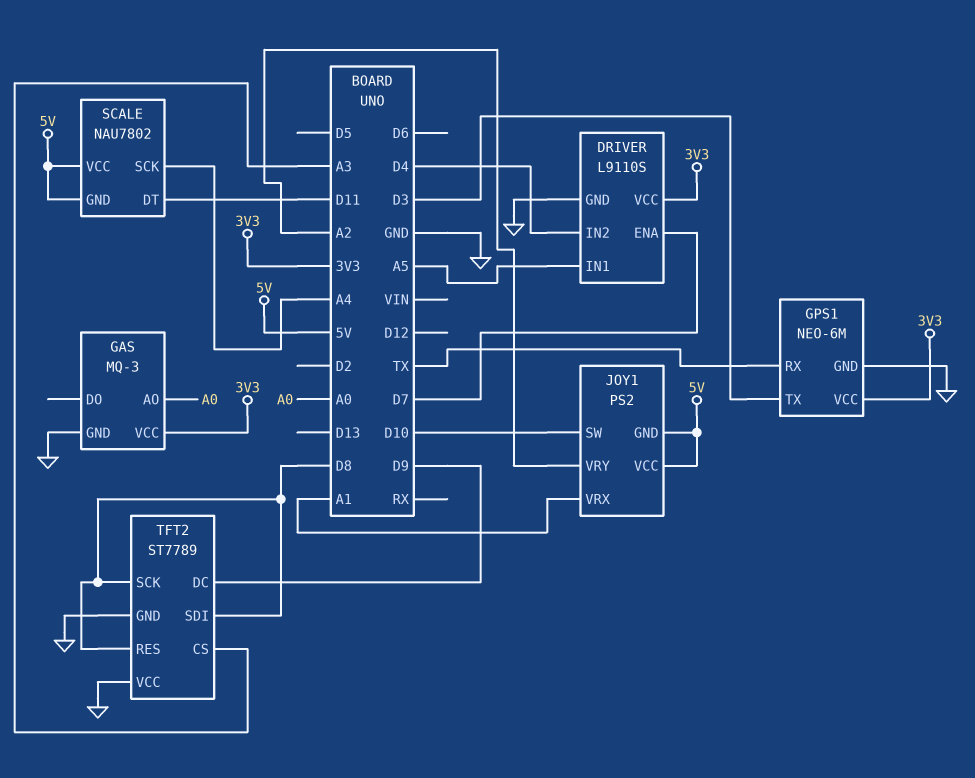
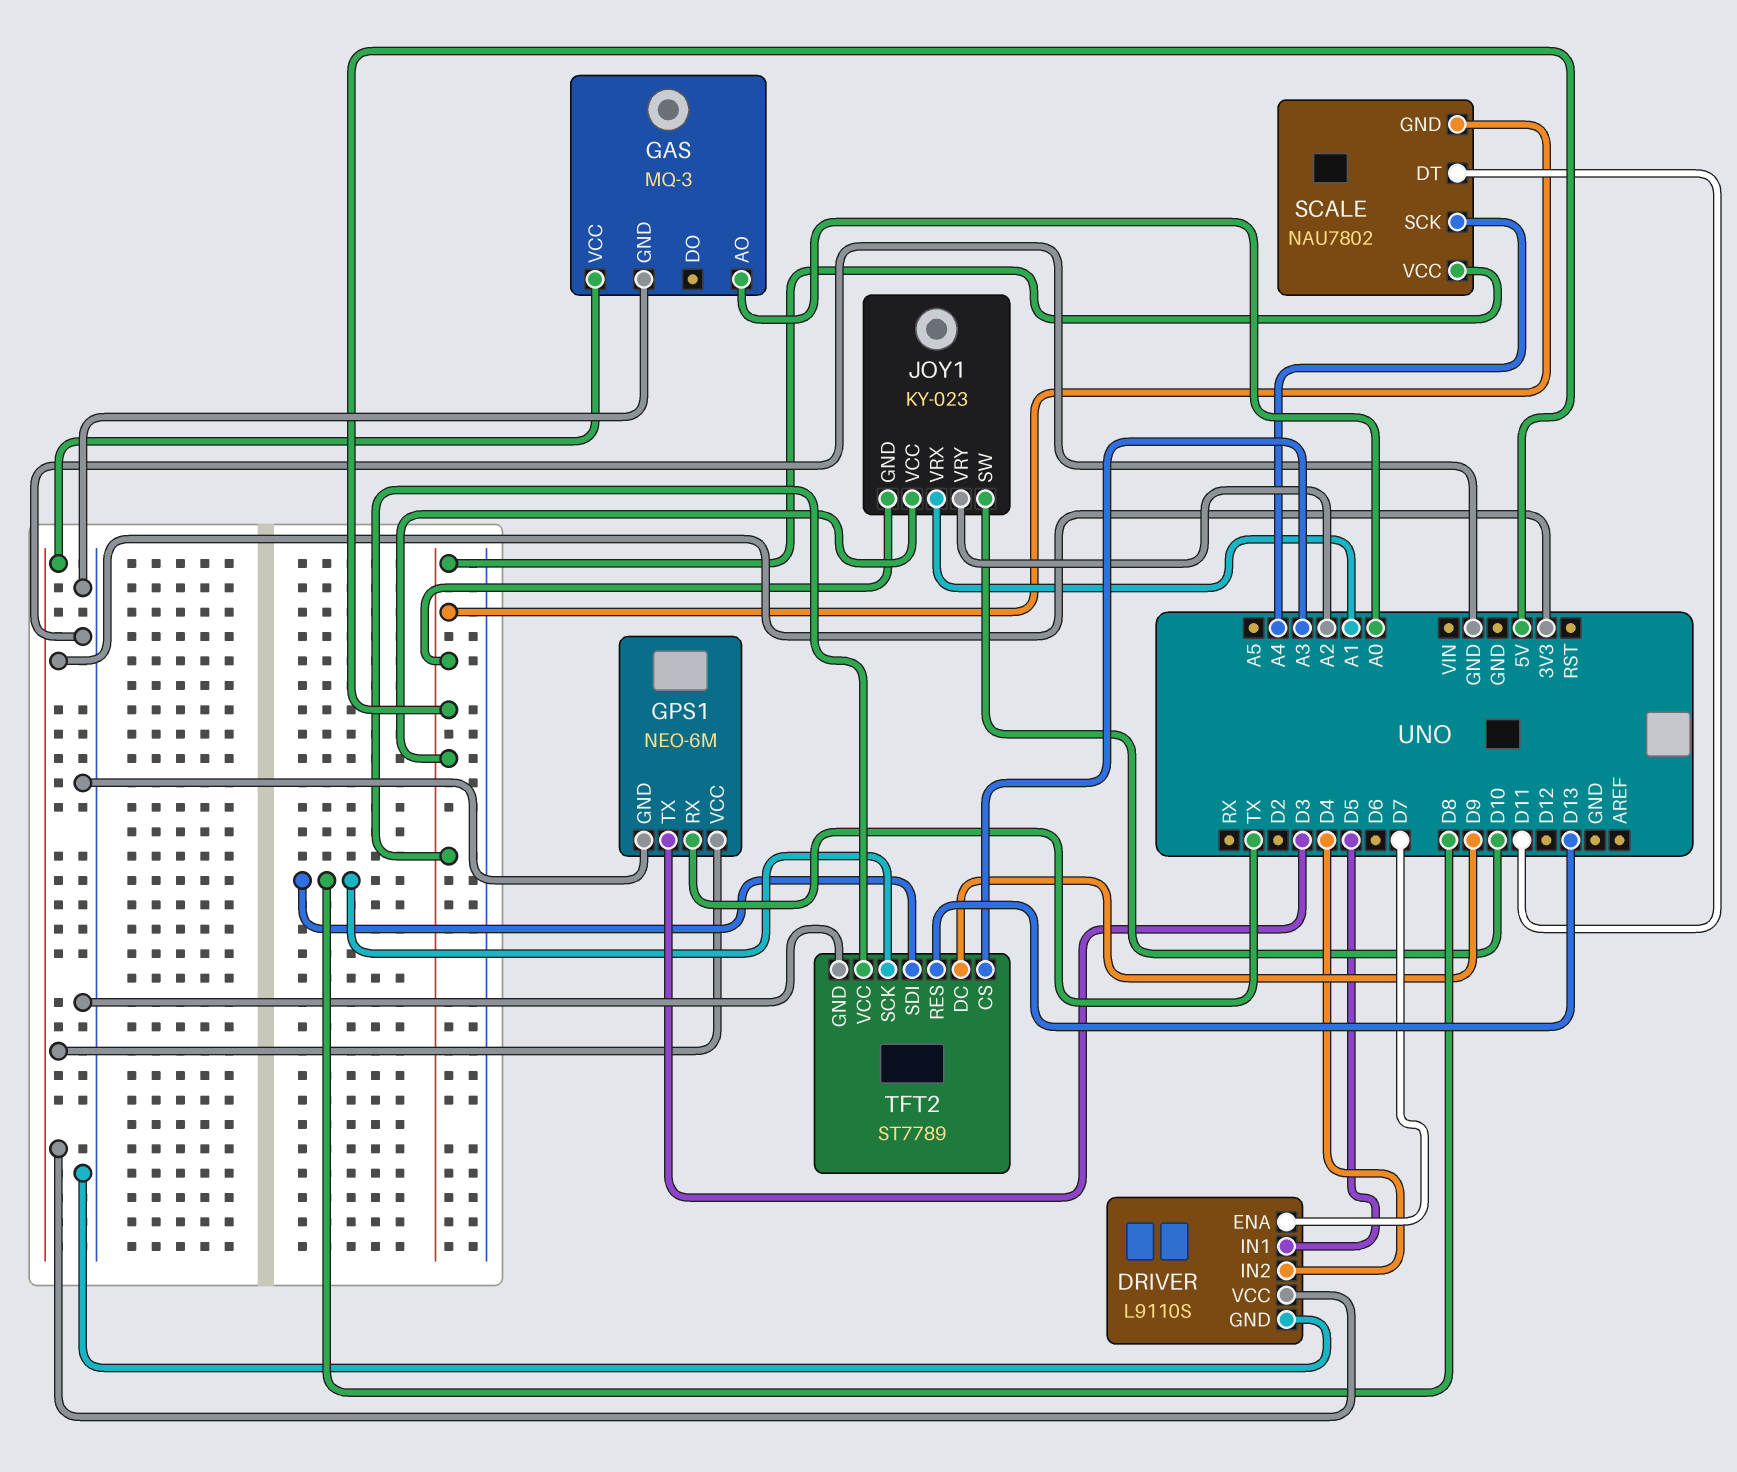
DRIVER pin IN1: A5 -> D5
JOY1: PS2 -> KY-023
TFT2 pin RES: D8 -> D13
TFT2 pin VCC: GND -> 5V

